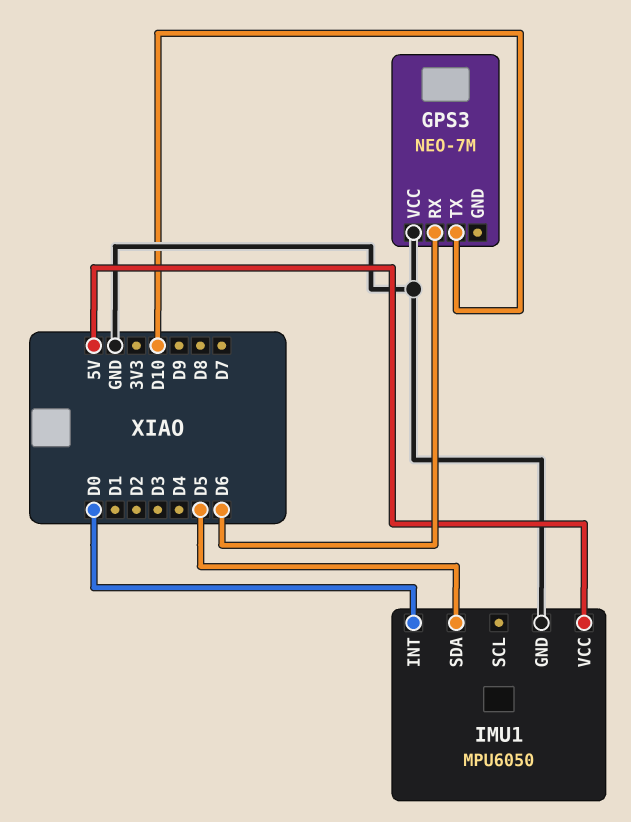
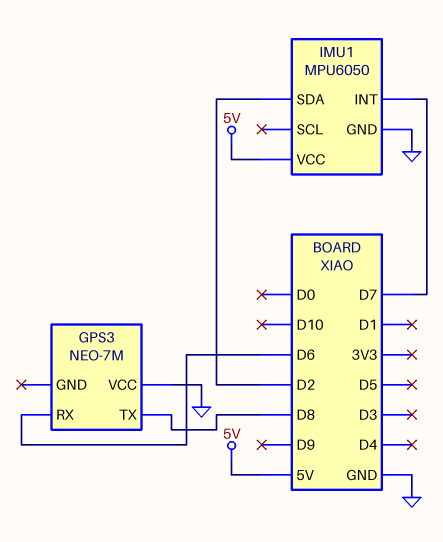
GPS3 pin TX: D10 -> D8
IMU1 pin INT: D0 -> D7
IMU1 pin SDA: D5 -> D2

